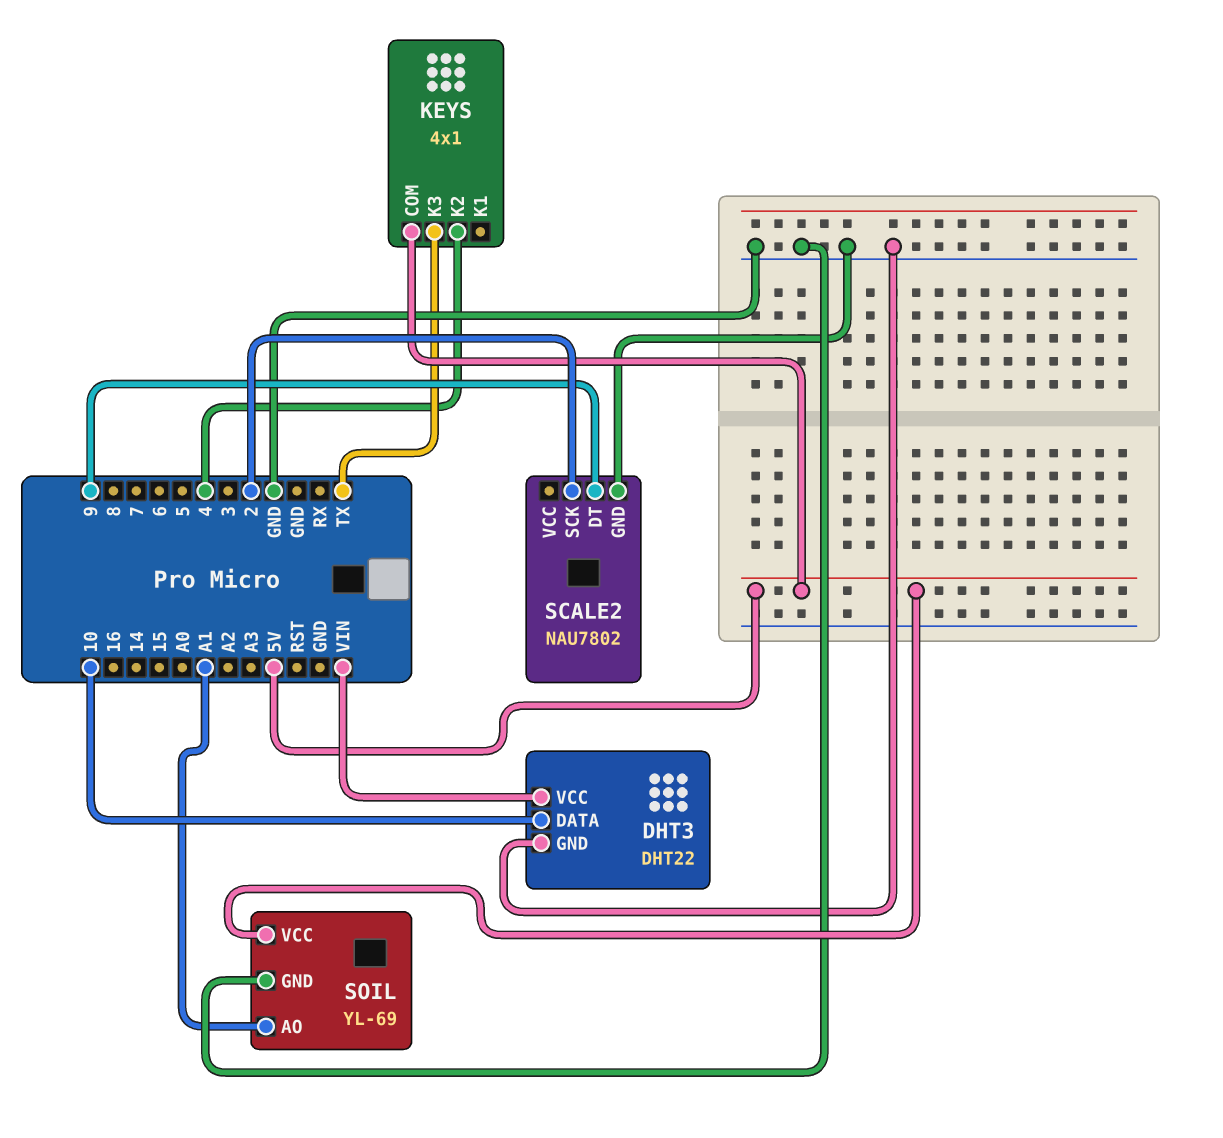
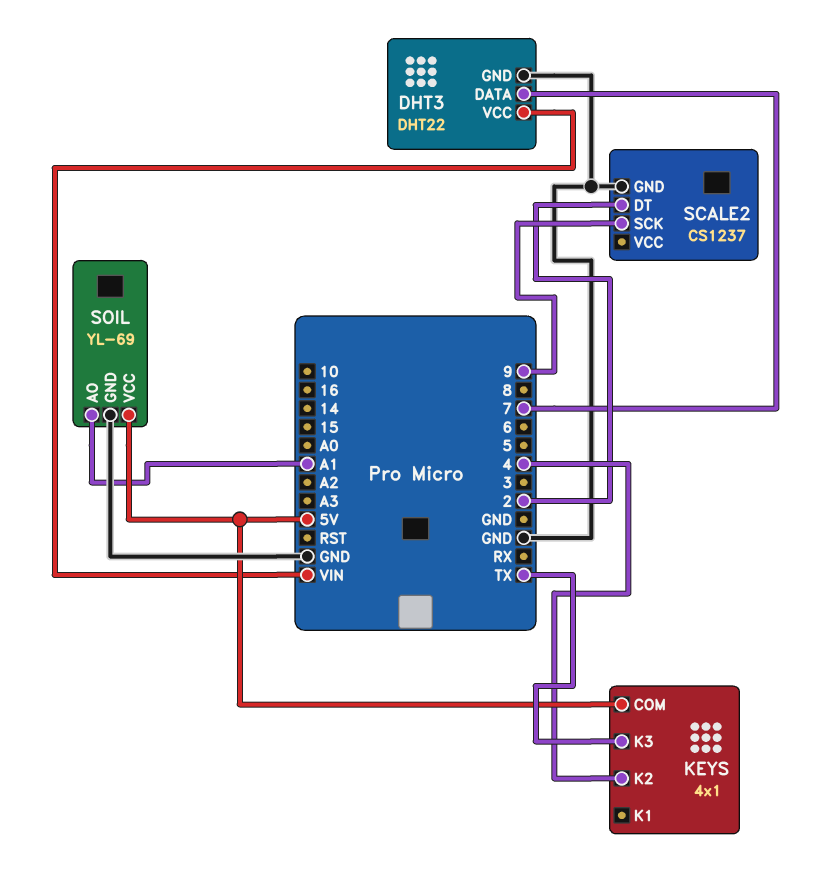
DHT3 pin DATA: 10 -> 7
SCALE2: NAU7802 -> CS1237
SCALE2 pin DT: 9 -> 2
SCALE2 pin SCK: 2 -> 9

